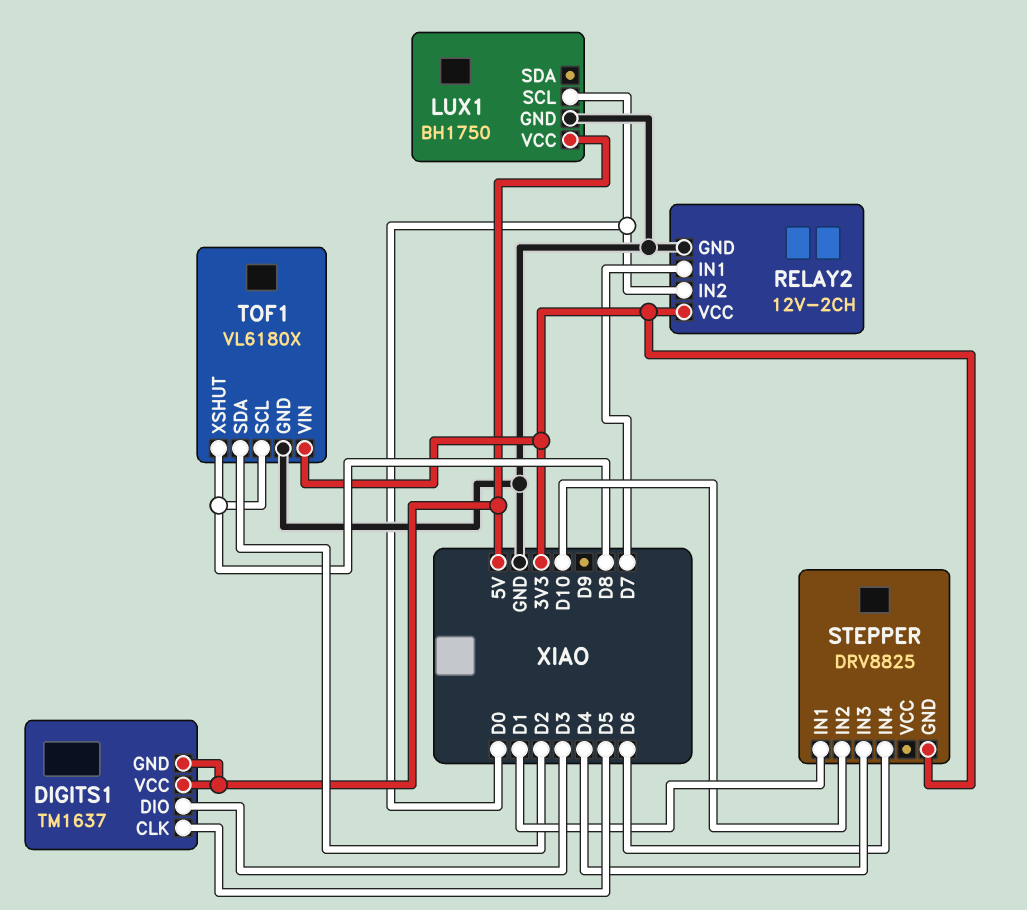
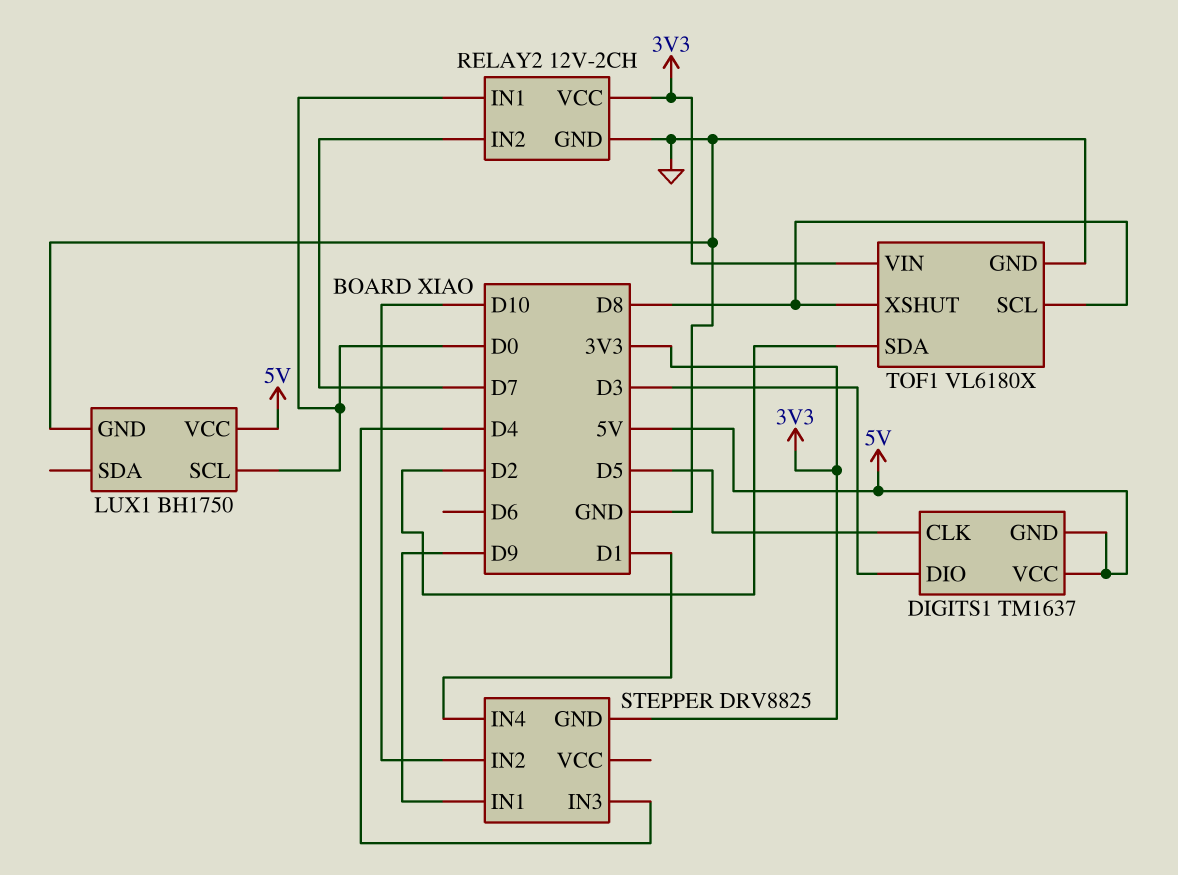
RELAY2 pin IN1: D7 -> D0
RELAY2 pin IN2: D0 -> D7
STEPPER pin IN1: D1 -> D9
STEPPER pin IN4: D6 -> D1

